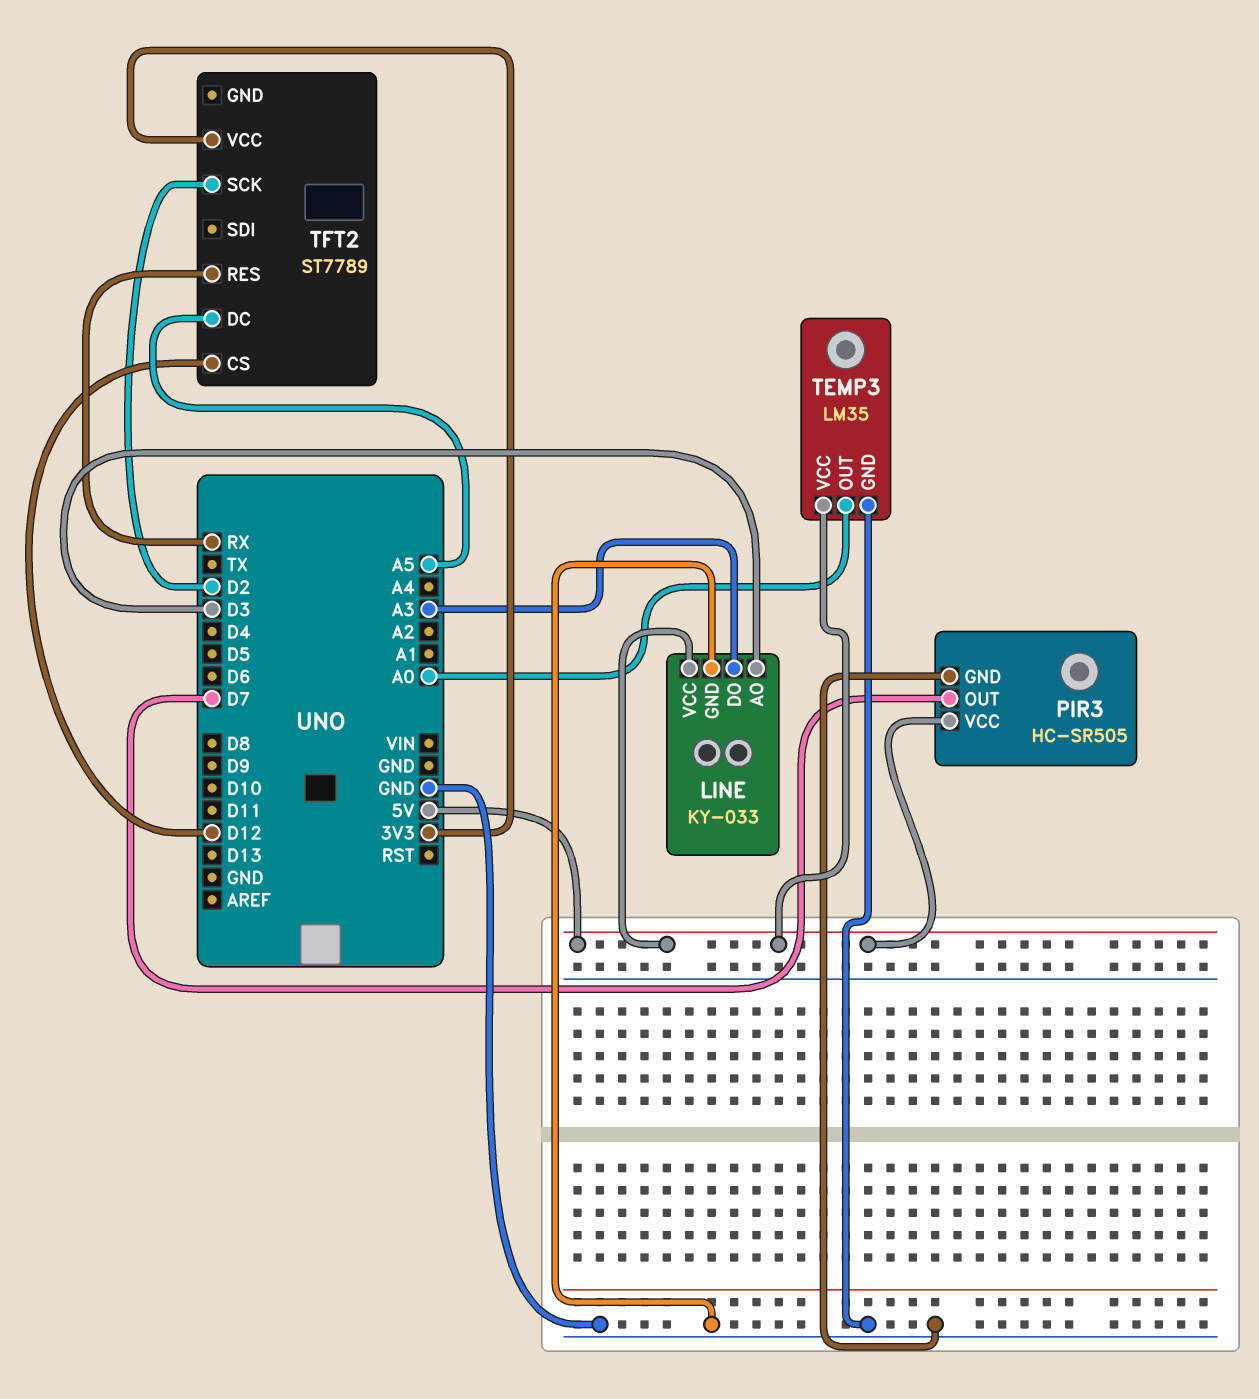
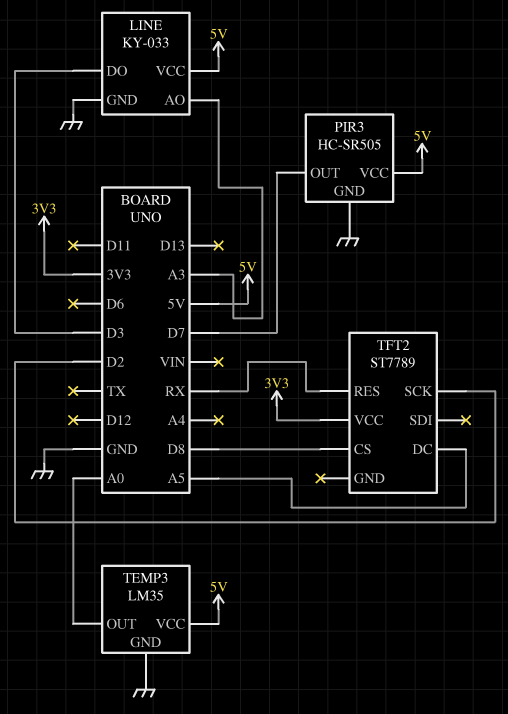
LINE pin AO: D3 -> A3
LINE pin DO: A3 -> D3
TFT2 pin CS: D12 -> D8

